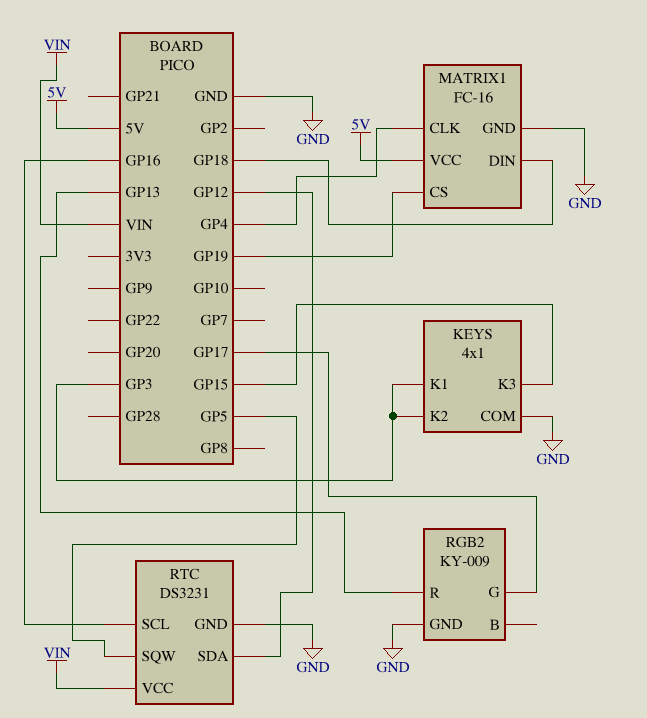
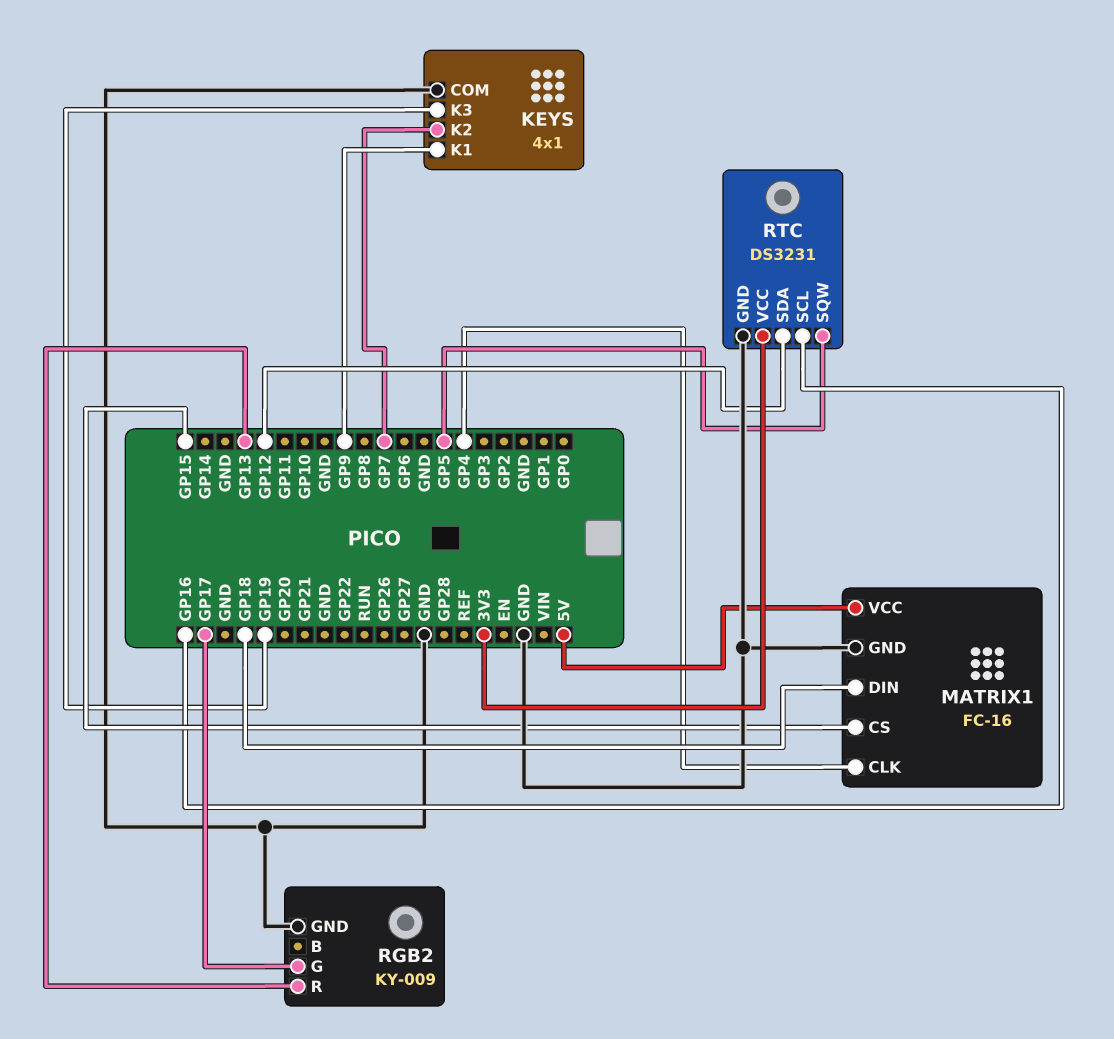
KEYS pin K1: GP3 -> GP9
KEYS pin K2: GP3 -> GP7
KEYS pin K3: GP15 -> GP19
MATRIX1 pin CS: GP19 -> GP15
RTC pin VCC: VIN -> 3V3

